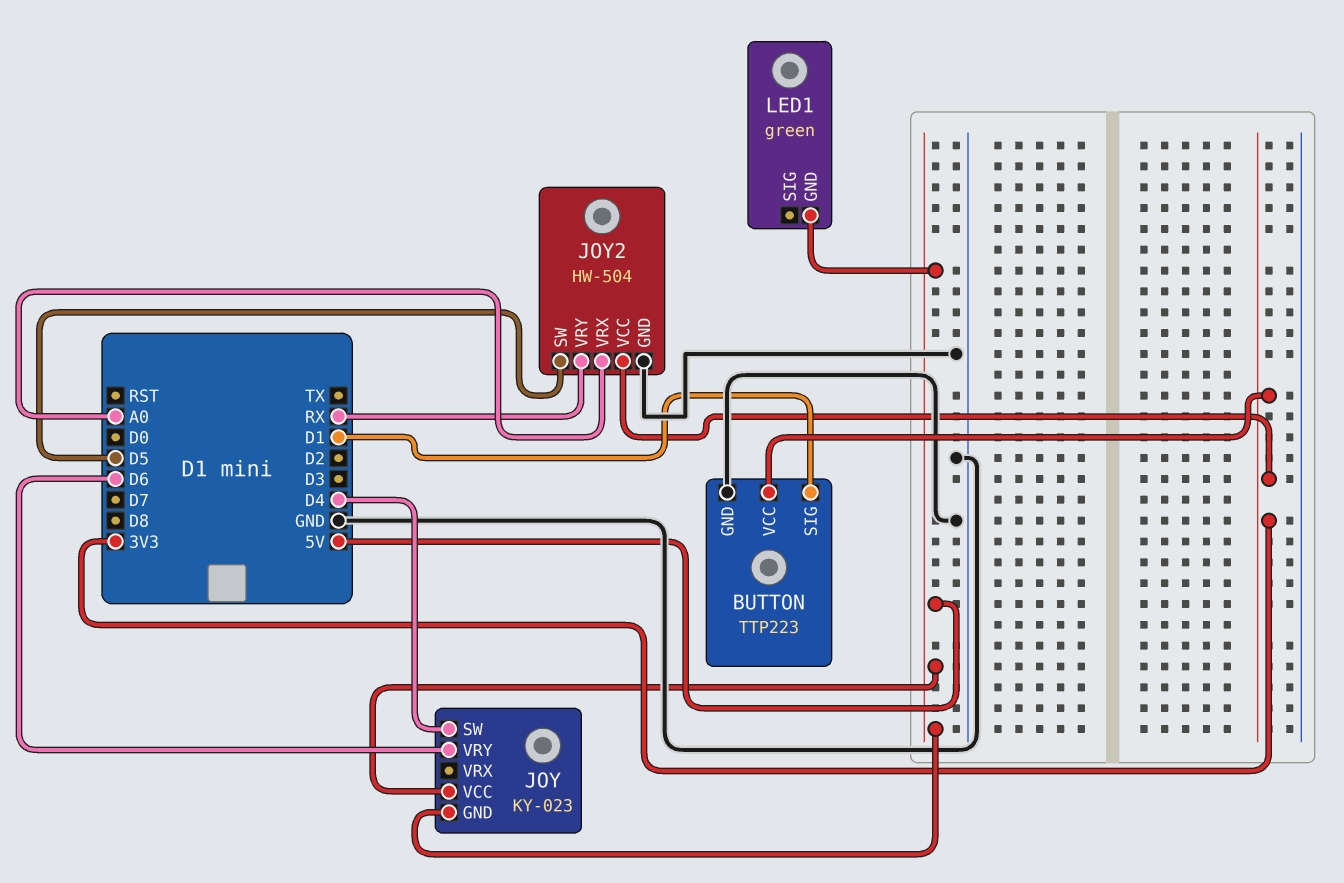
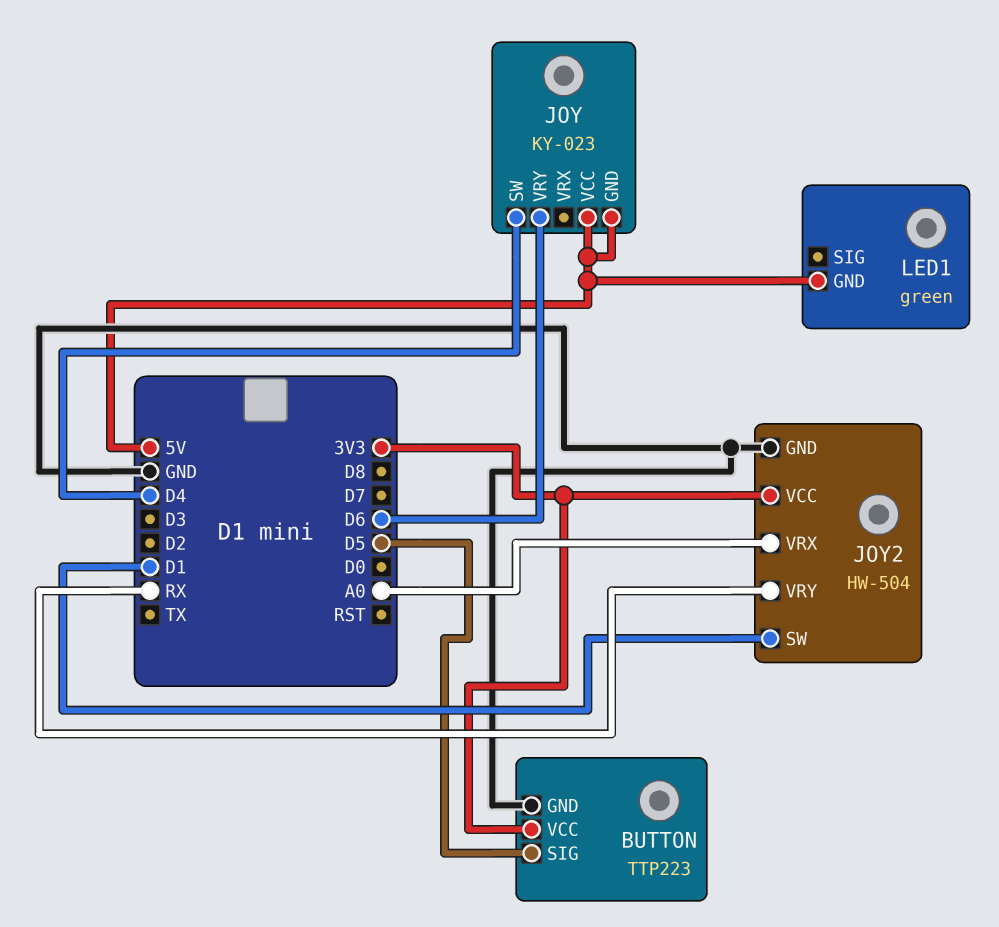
BUTTON pin SIG: D1 -> D5
JOY2 pin SW: D5 -> D1

